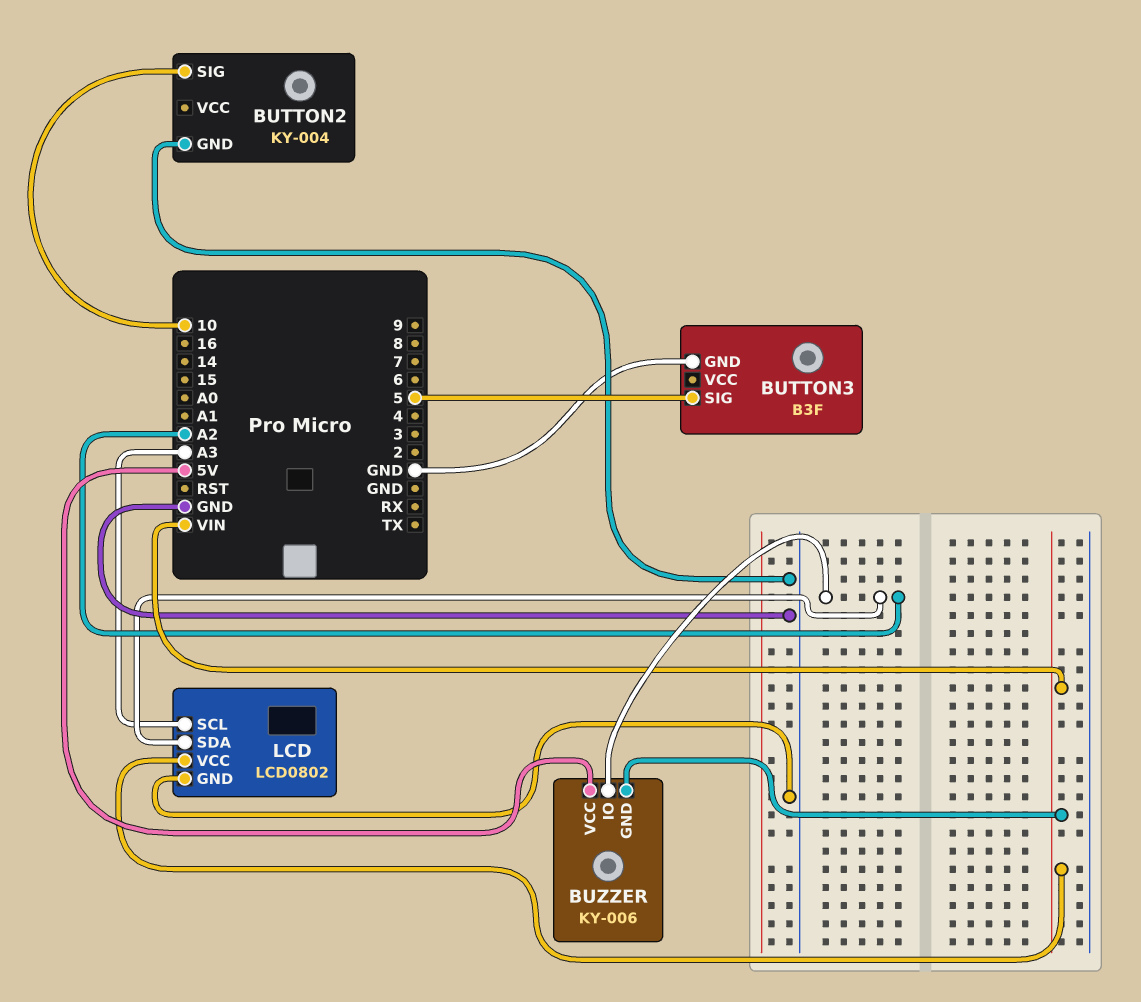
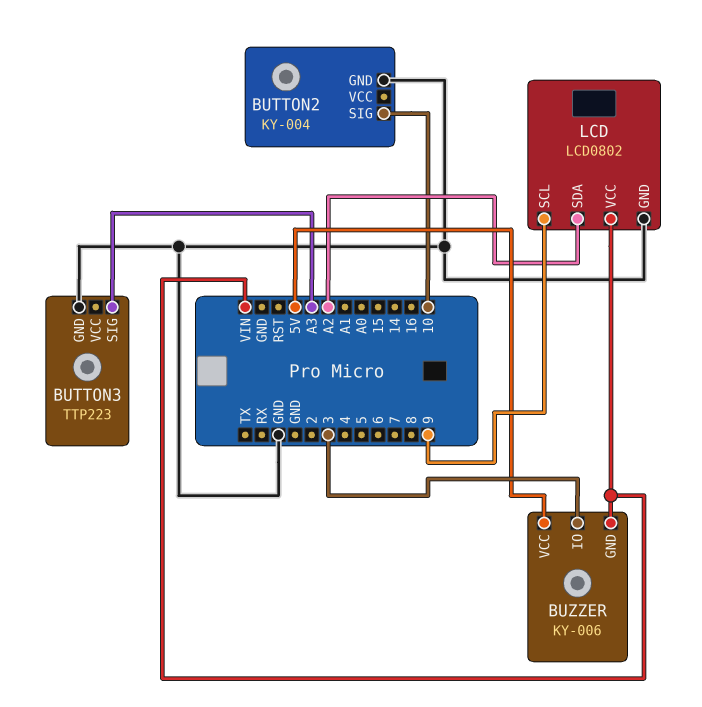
BUTTON3: B3F -> TTP223
BUTTON3 pin SIG: 5 -> A3
BUZZER pin IO: A2 -> 3
LCD pin SCL: A3 -> 9

